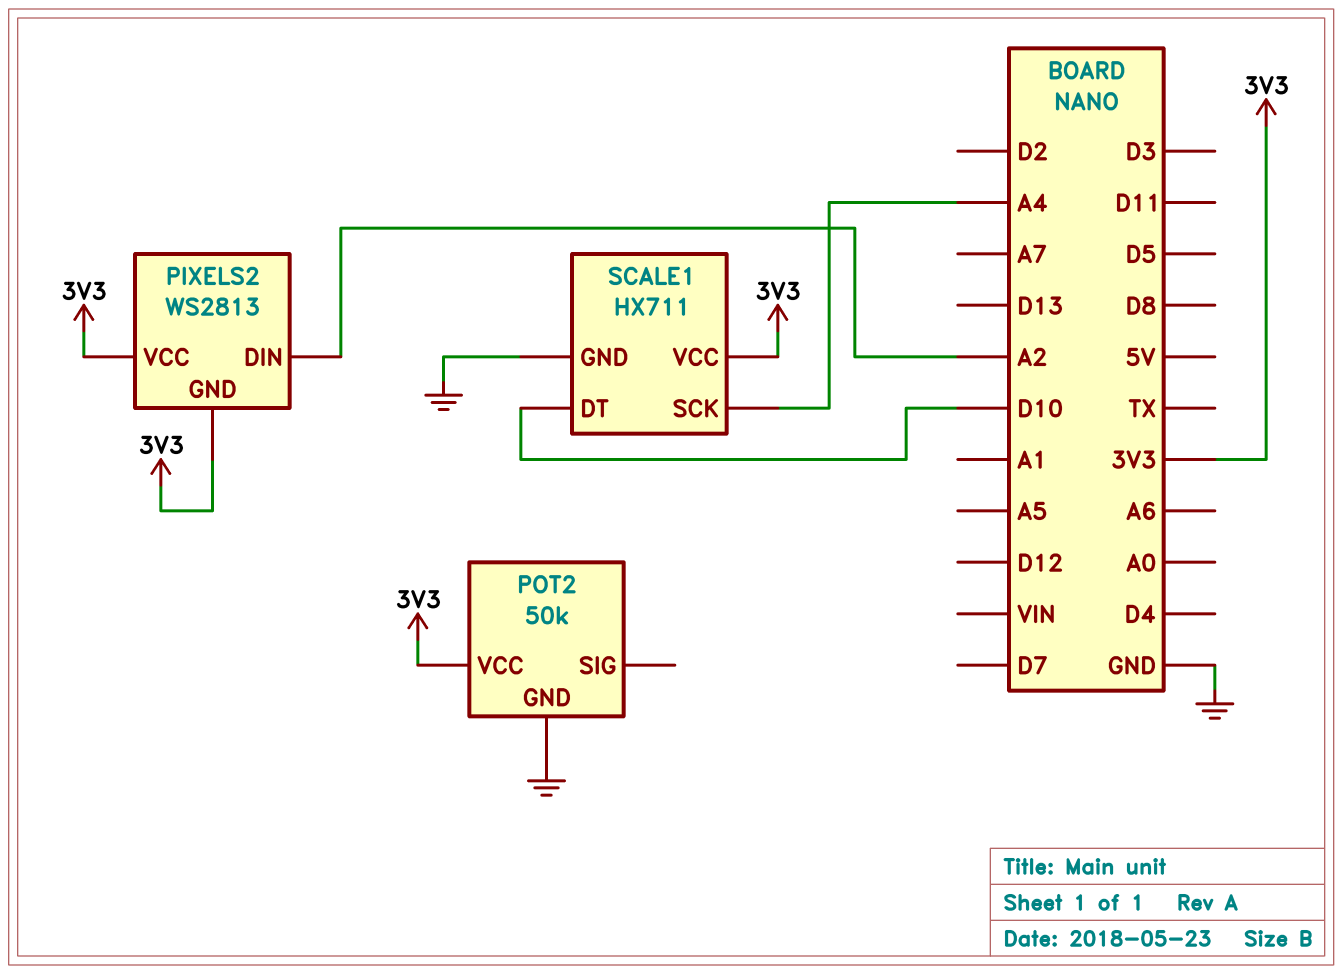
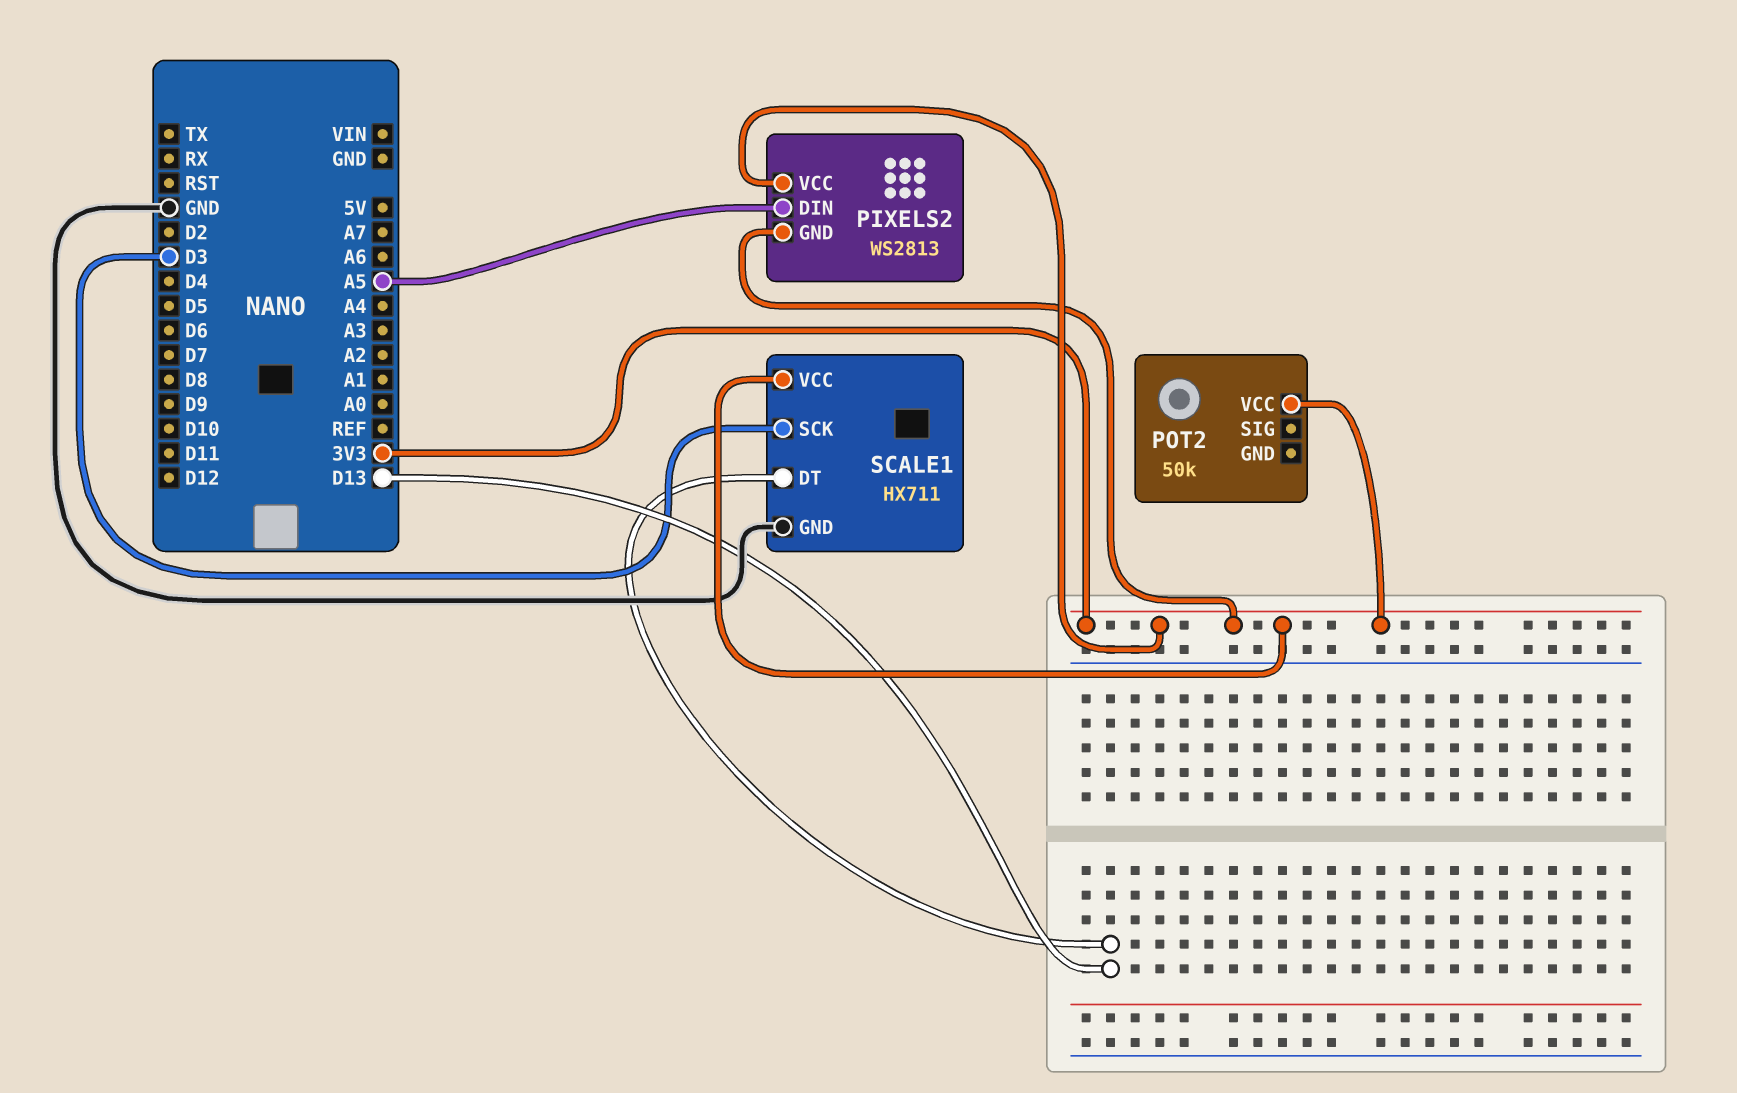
PIXELS2 pin DIN: A2 -> A5
POT2 pin GND: GND -> none
SCALE1 pin DT: D10 -> D13
SCALE1 pin SCK: A4 -> D3

